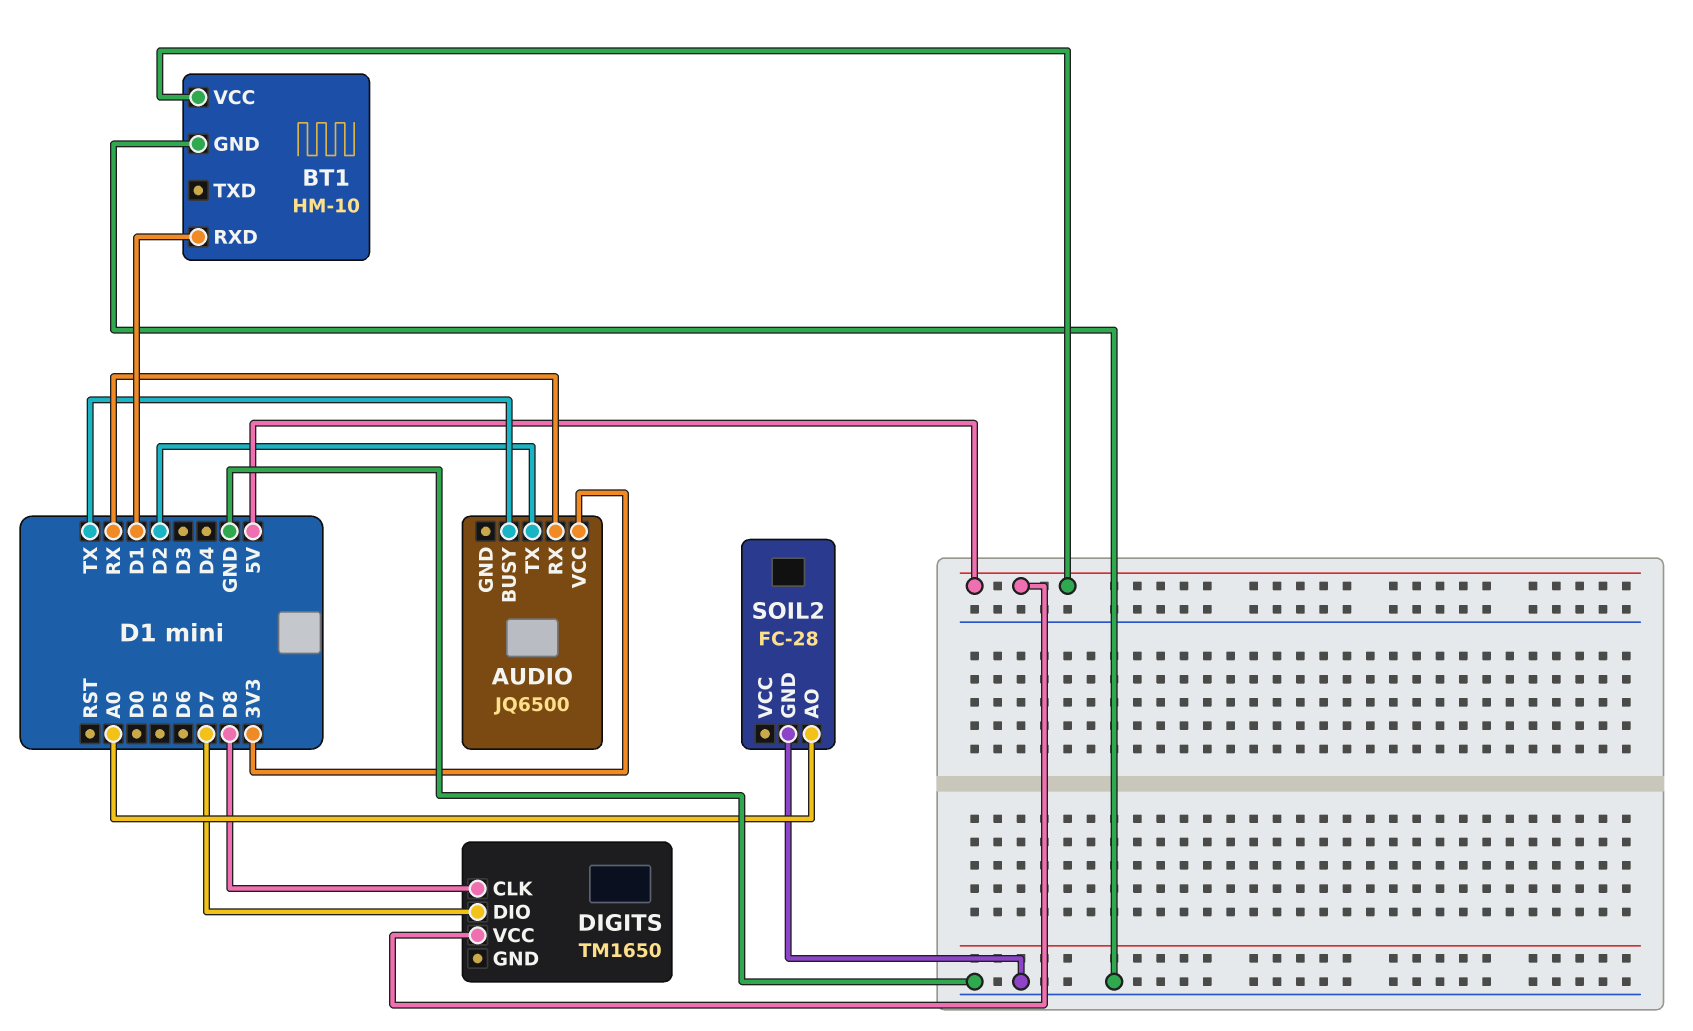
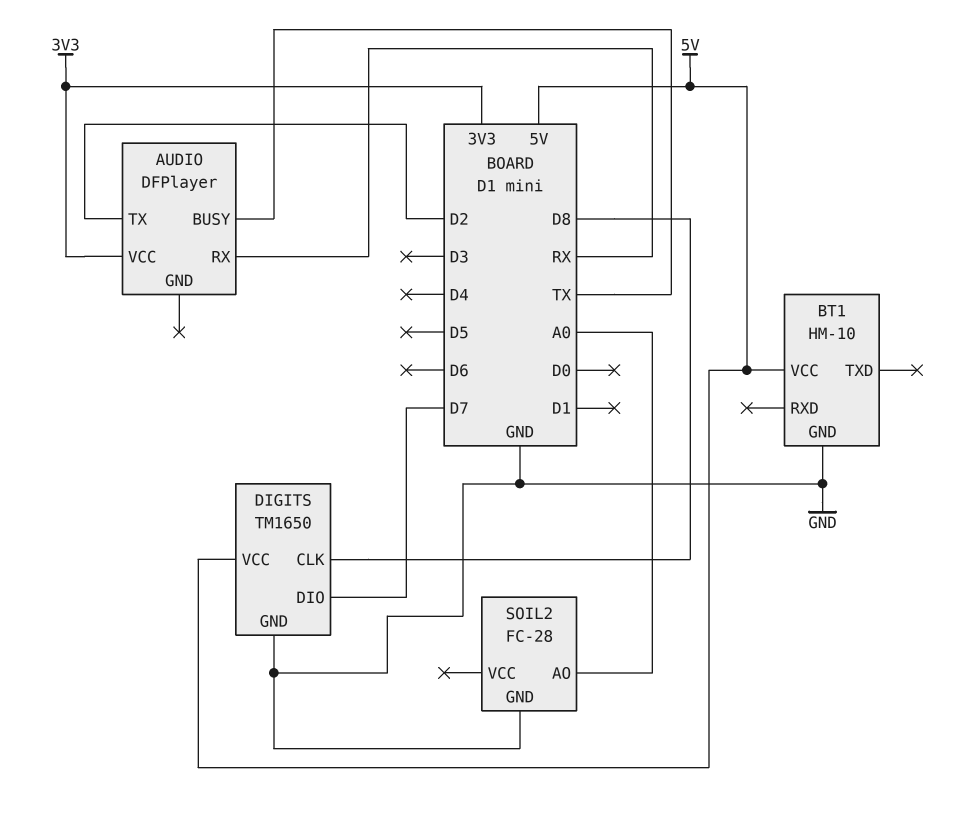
AUDIO: JQ6500 -> DFPlayer
BT1 pin RXD: D1 -> none
DIGITS pin GND: none -> GND

